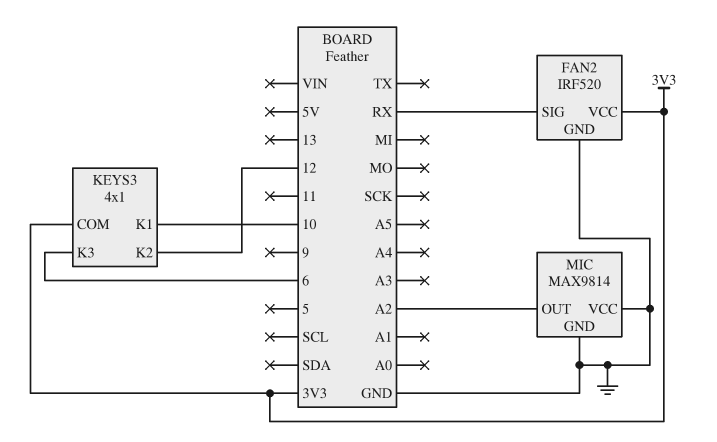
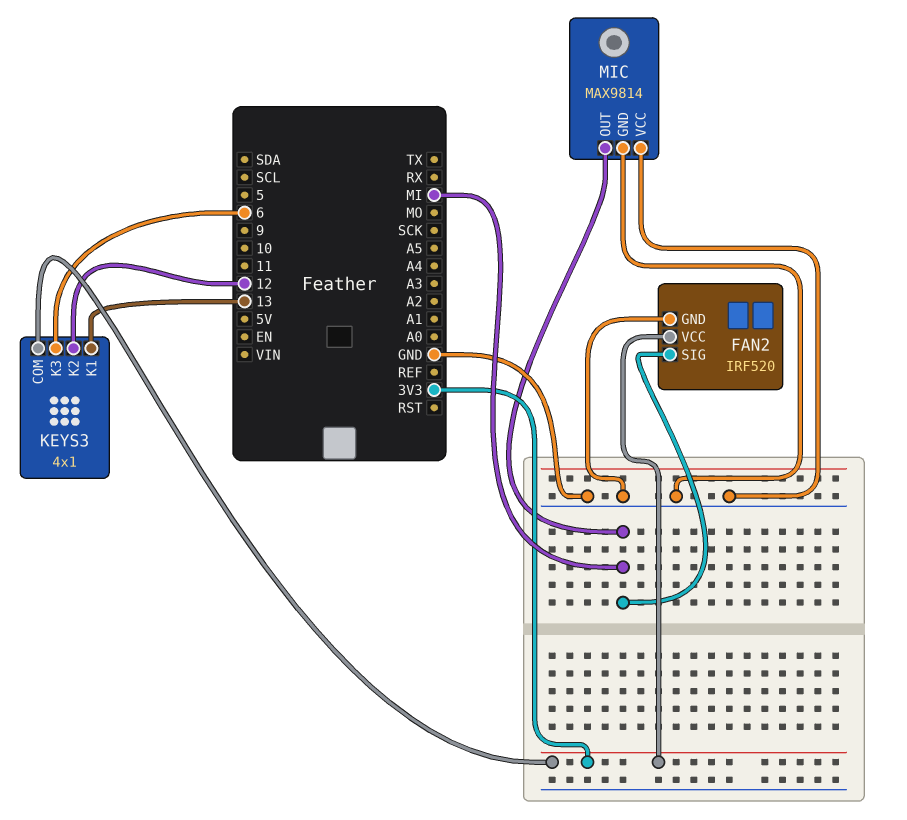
FAN2 pin SIG: RX -> MI
KEYS3 pin K1: 10 -> 13
MIC pin OUT: A2 -> MI

